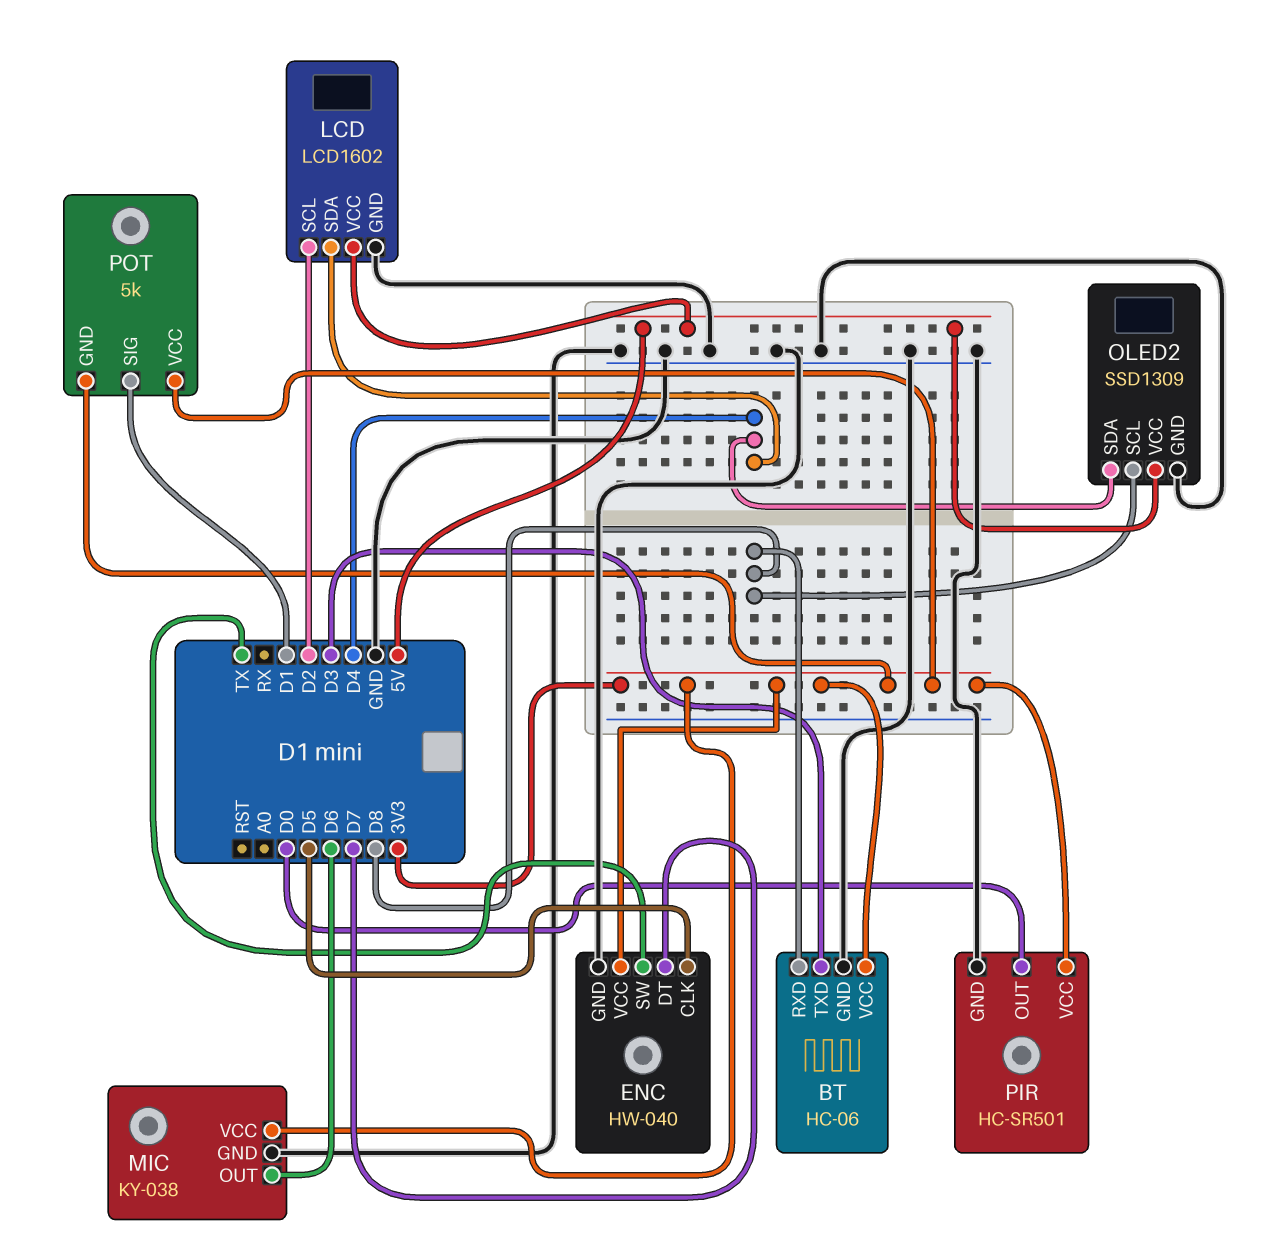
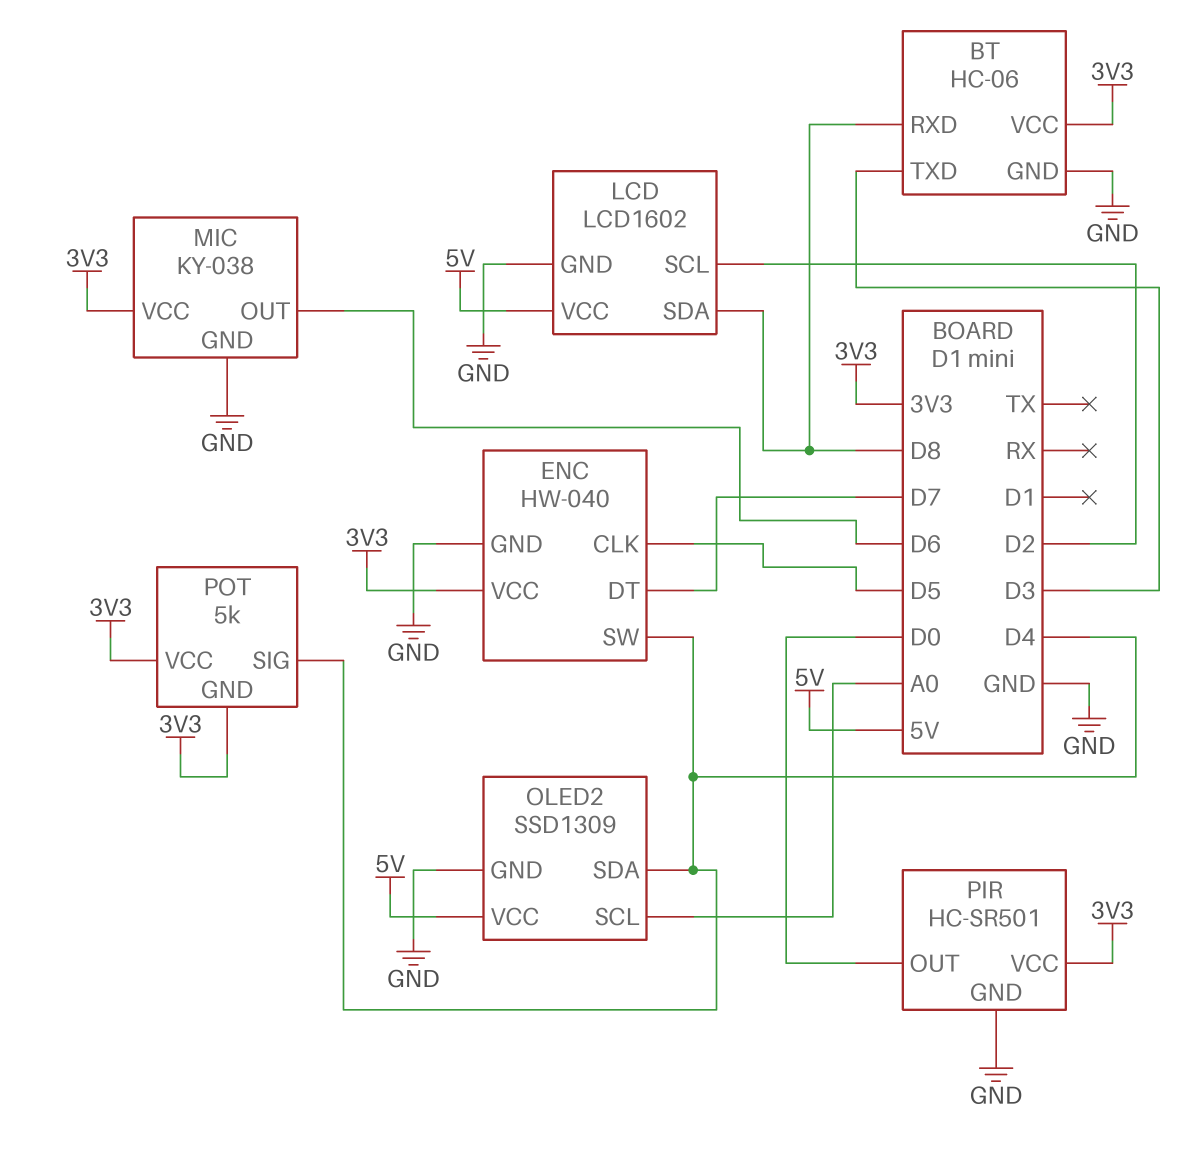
ENC pin SW: TX -> D4
LCD pin SDA: D4 -> D8
OLED2 pin SCL: D8 -> A0
POT pin SIG: D1 -> D4

